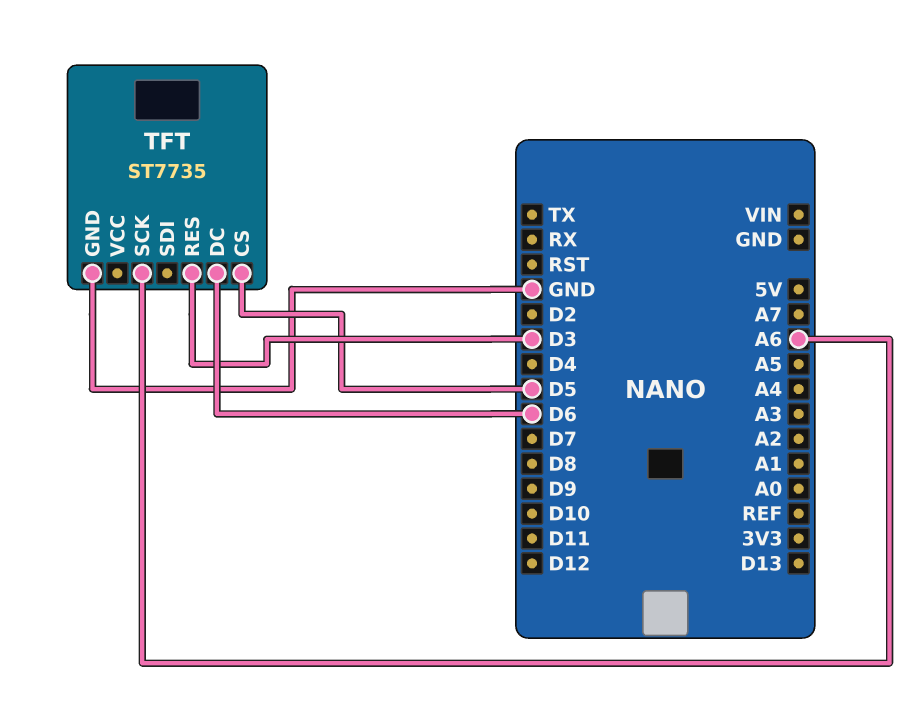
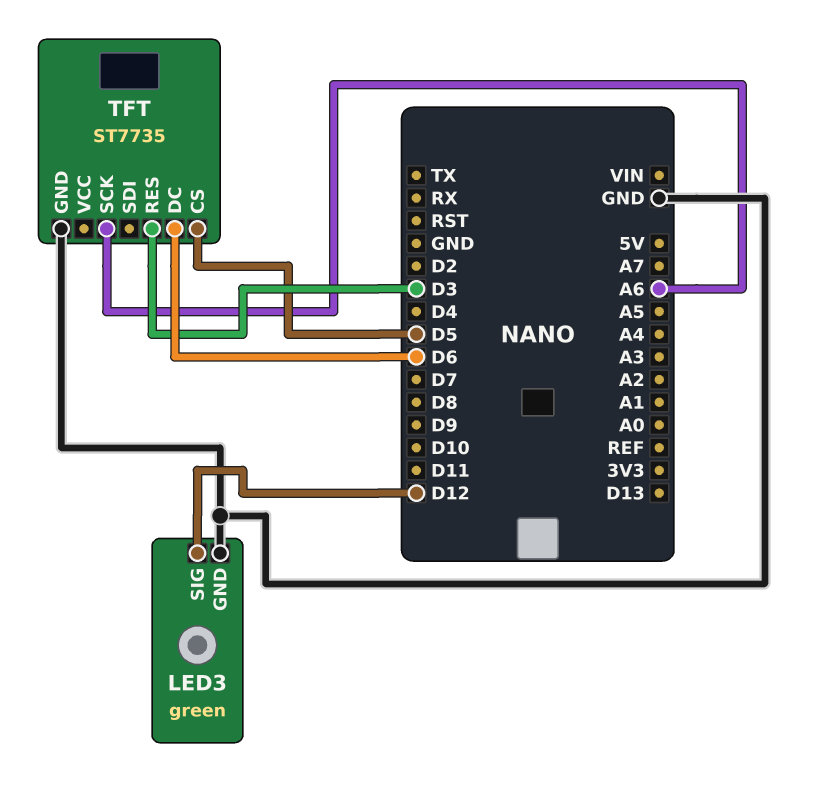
LED3: none -> green
LED3 pin GND: none -> GND
LED3 pin SIG: none -> D12

